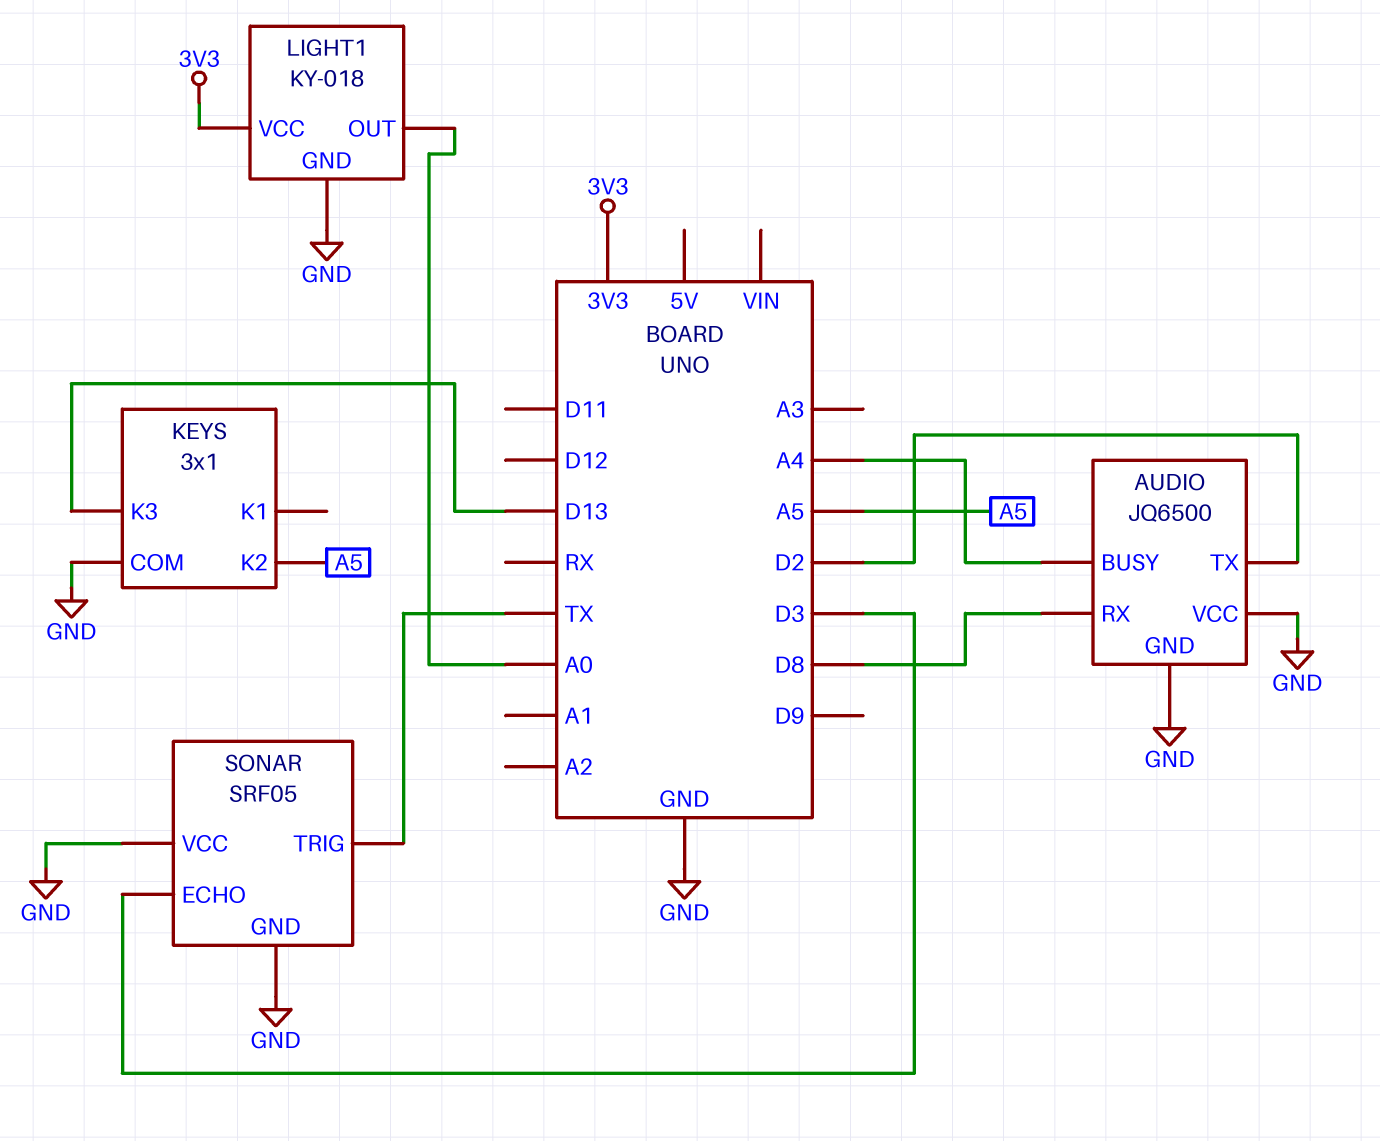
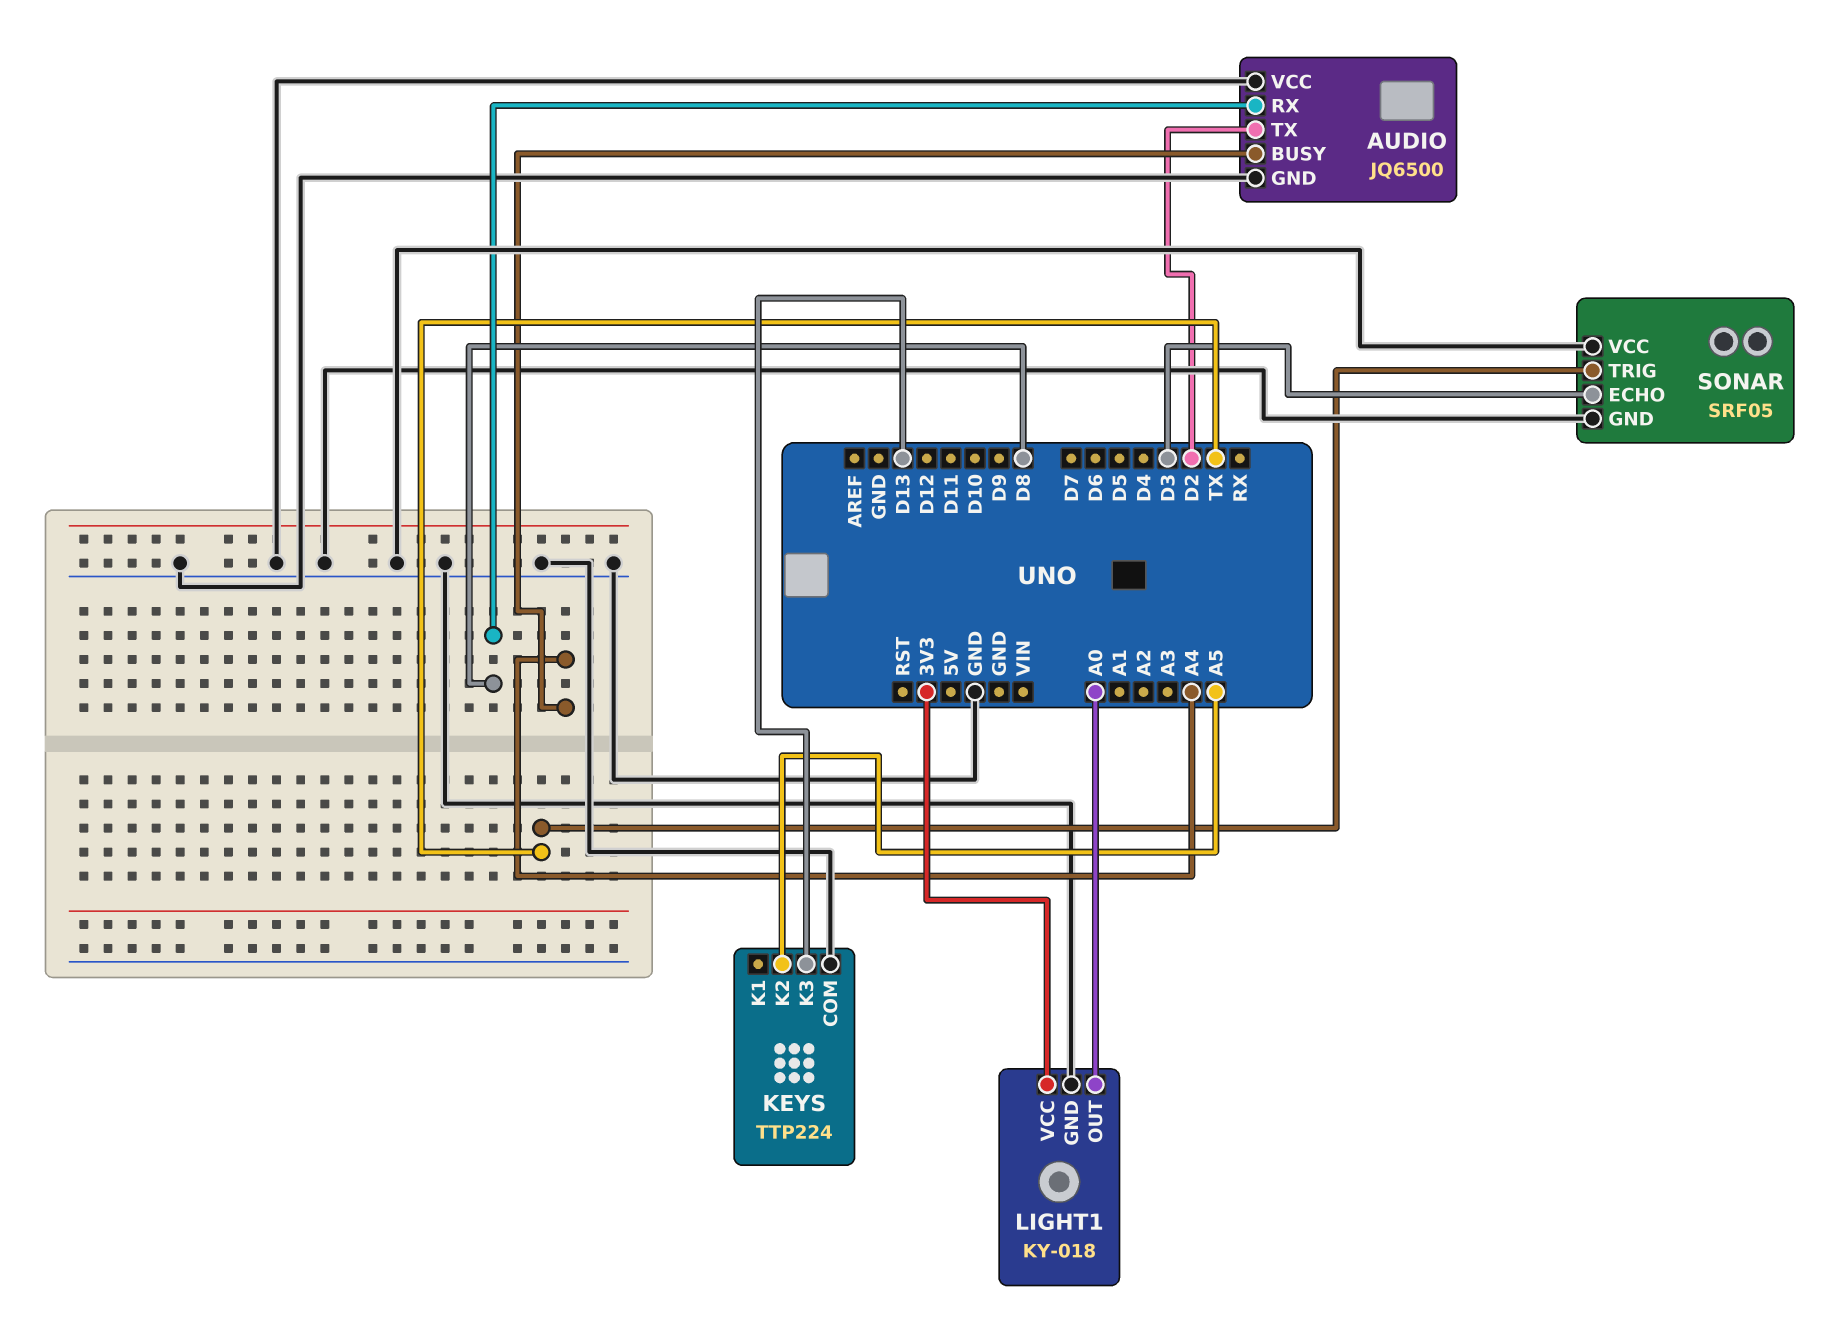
KEYS: 3x1 -> TTP224

